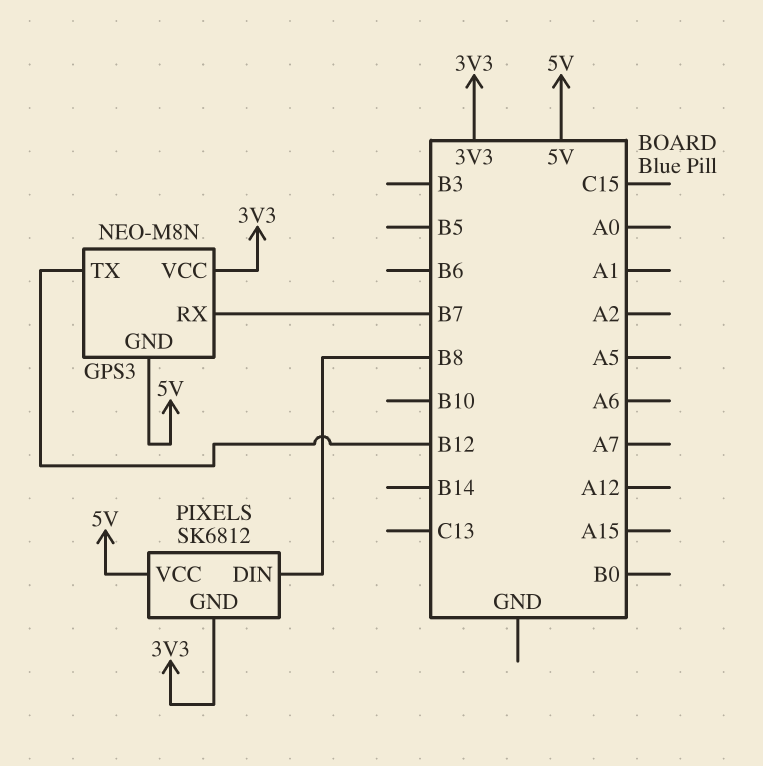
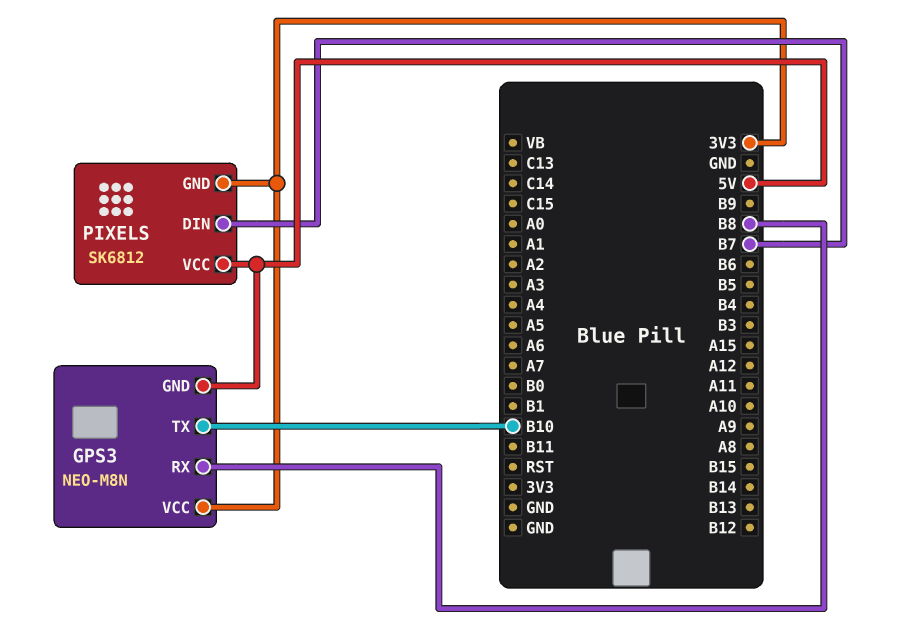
GPS3 pin RX: B7 -> B8
GPS3 pin TX: B12 -> B10
PIXELS pin DIN: B8 -> B7

